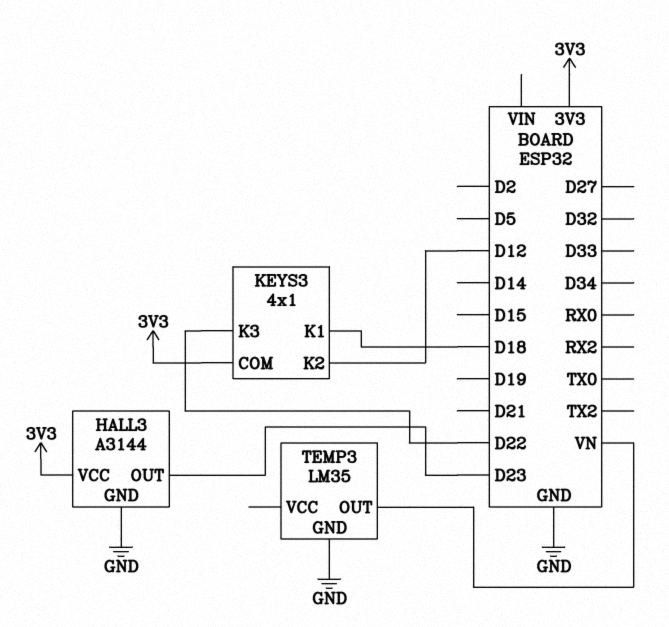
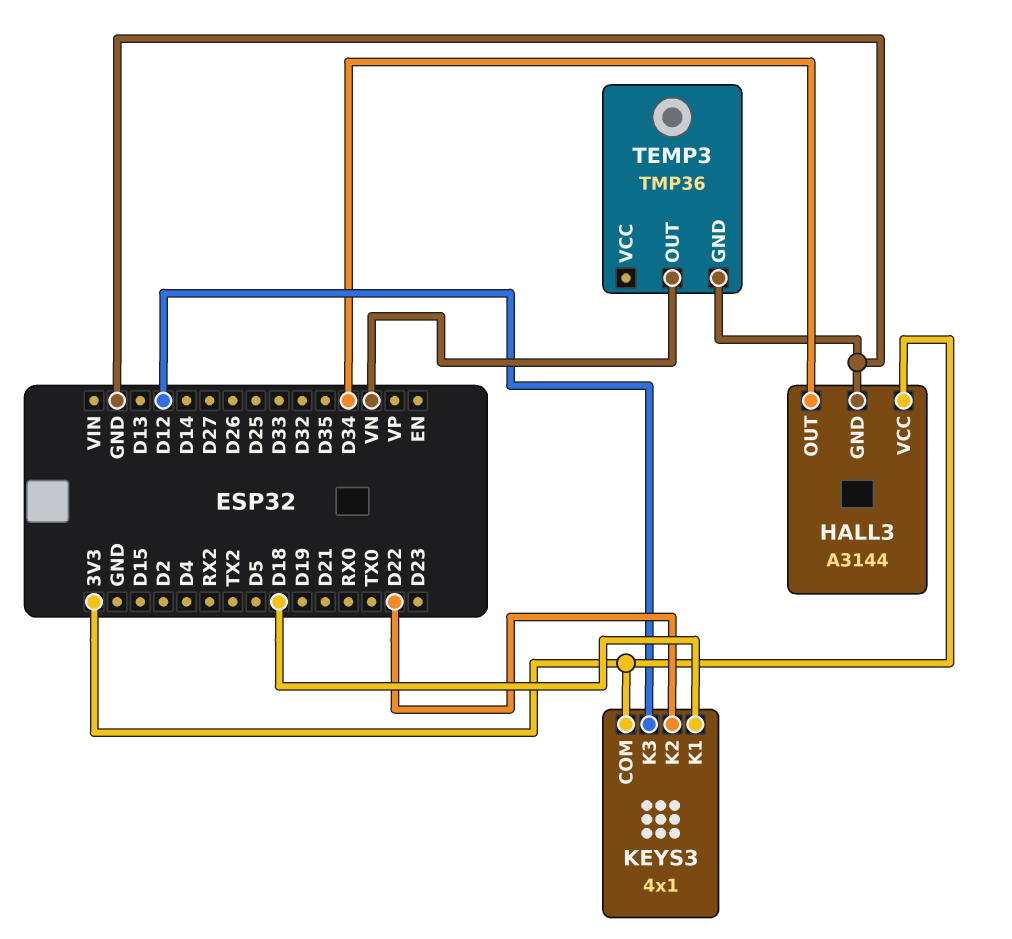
HALL3 pin OUT: D23 -> D34
KEYS3 pin K2: D12 -> D22
KEYS3 pin K3: D22 -> D12
TEMP3: LM35 -> TMP36

